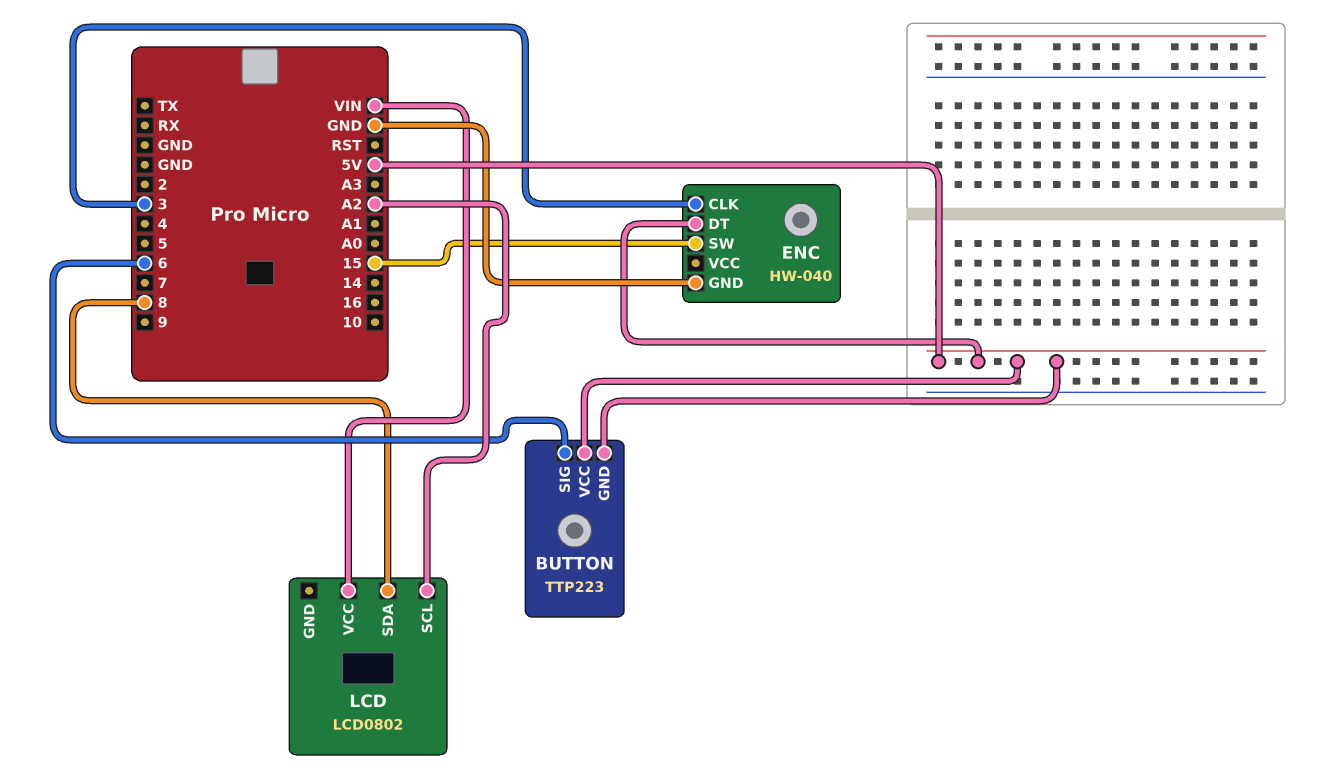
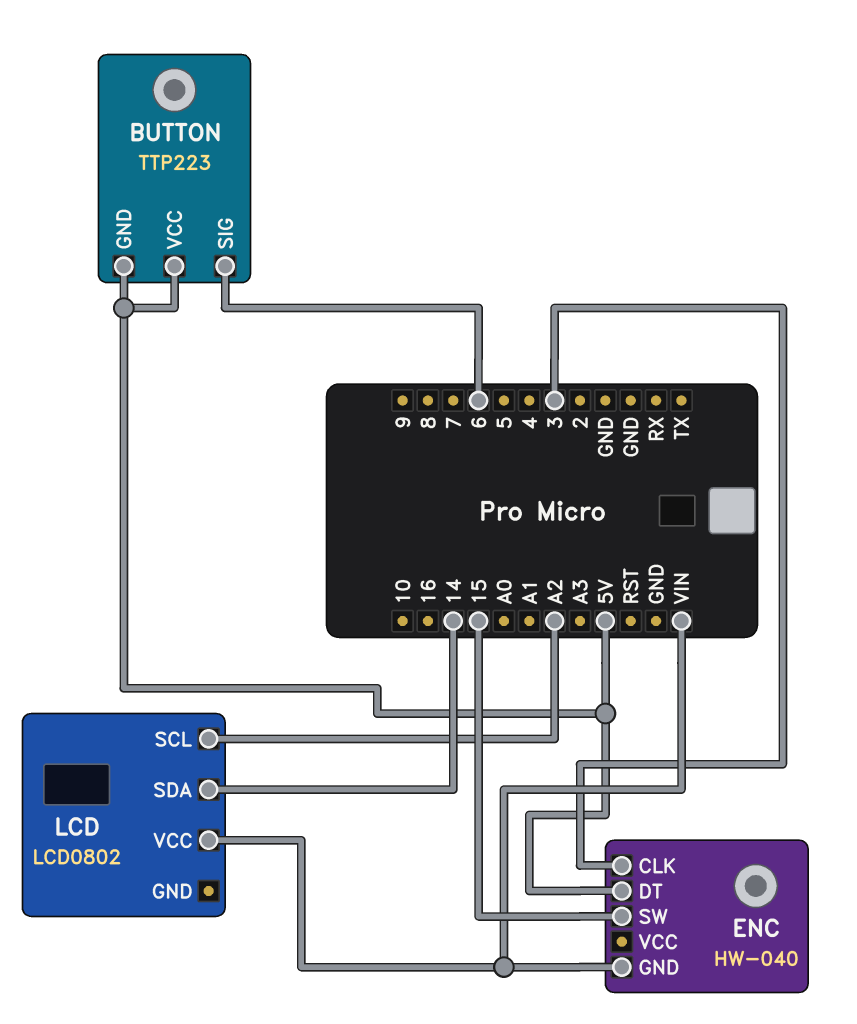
ENC pin GND: GND -> VIN
LCD pin SDA: 8 -> 14

